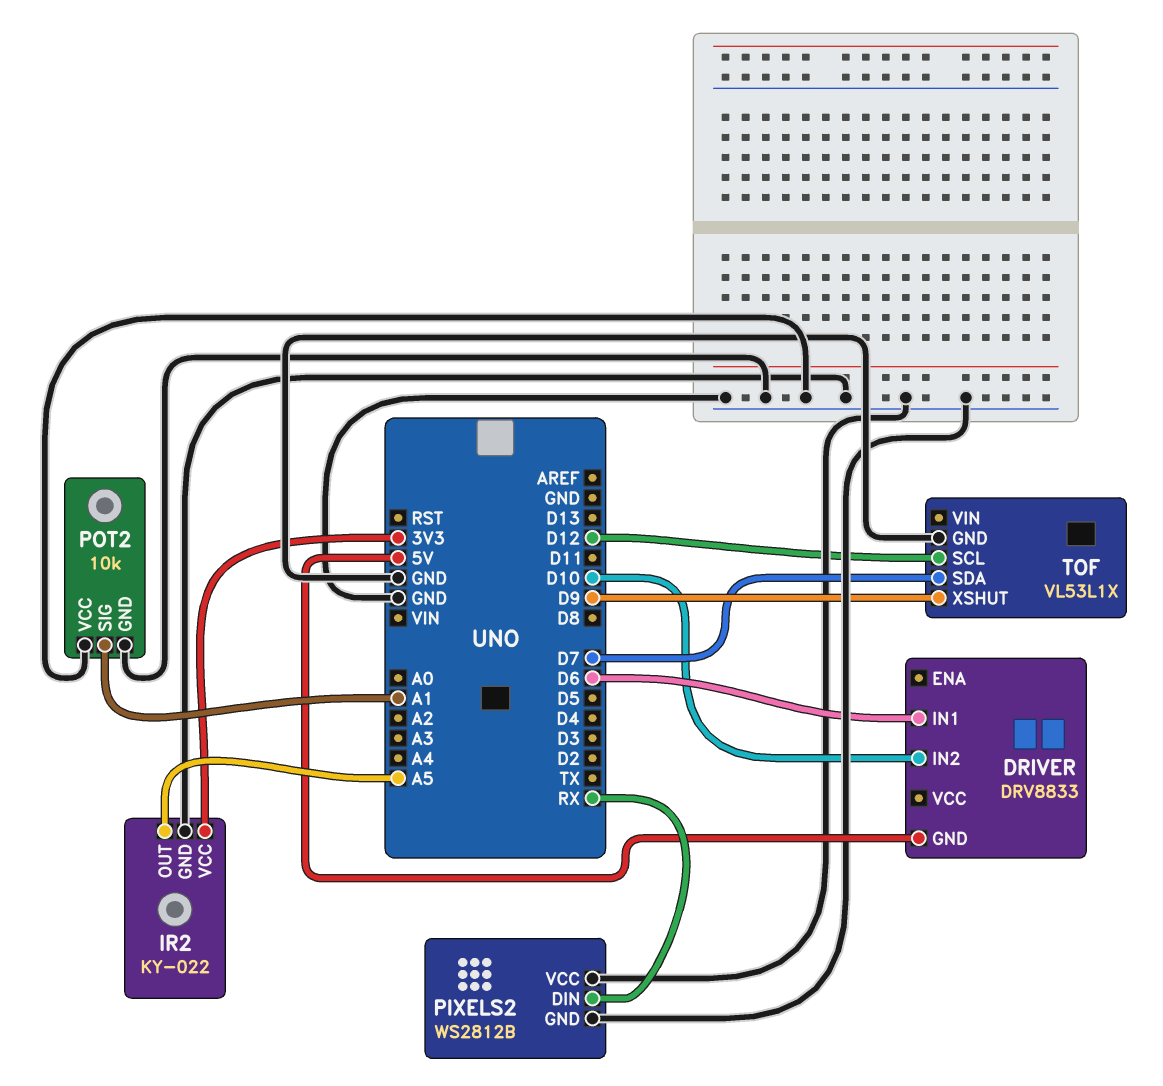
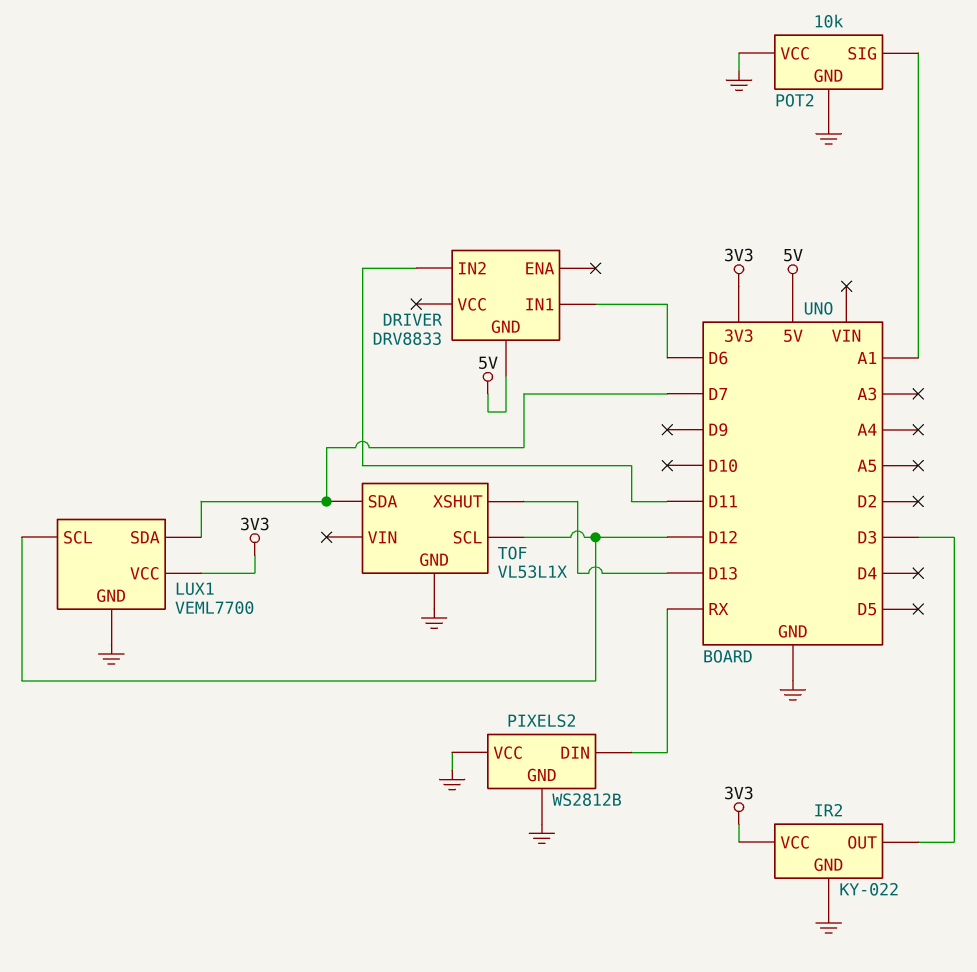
DRIVER pin IN2: D10 -> D11
IR2 pin OUT: A5 -> D3
LUX1: none -> VEML7700
LUX1 pin GND: none -> GND
LUX1 pin SCL: none -> D12
LUX1 pin SDA: none -> D7
LUX1 pin VCC: none -> 3V3
TOF pin XSHUT: D9 -> D13

